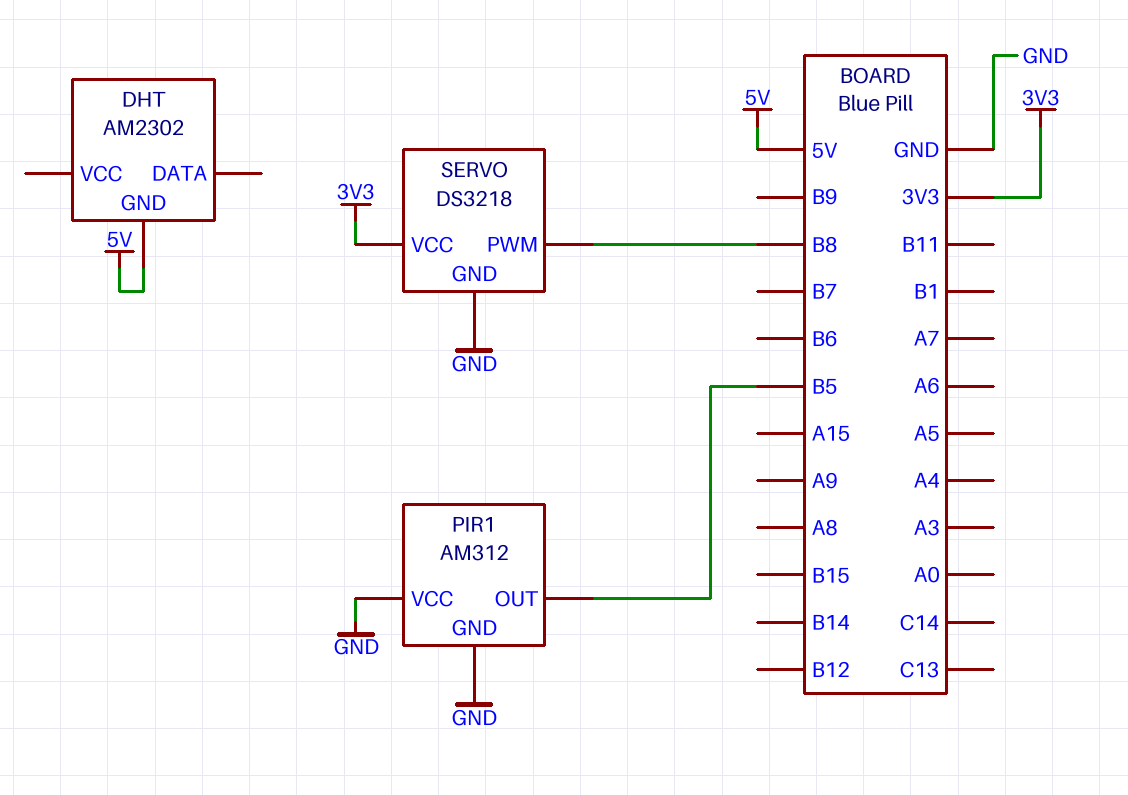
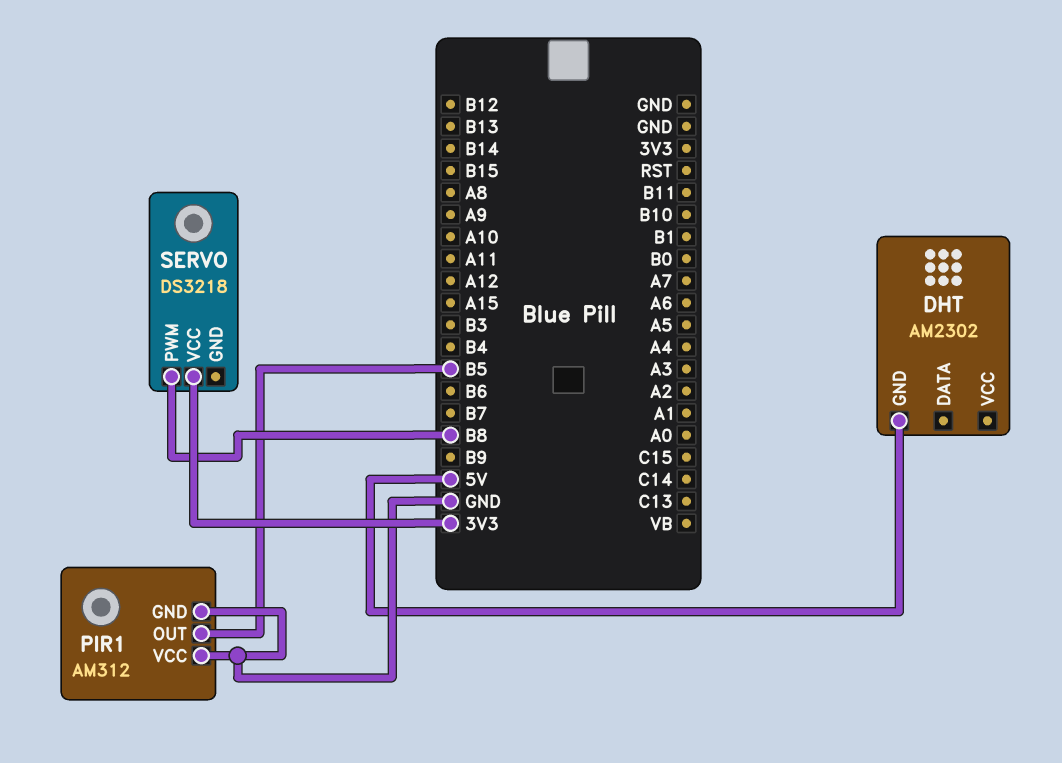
SERVO pin GND: GND -> none

